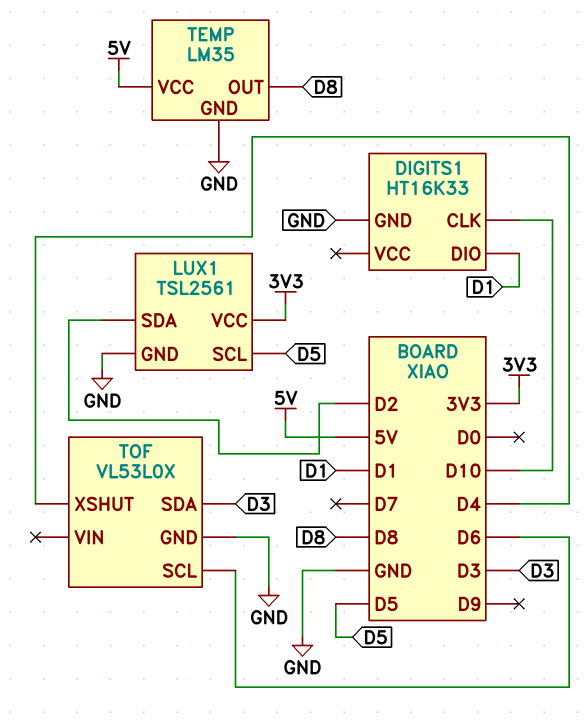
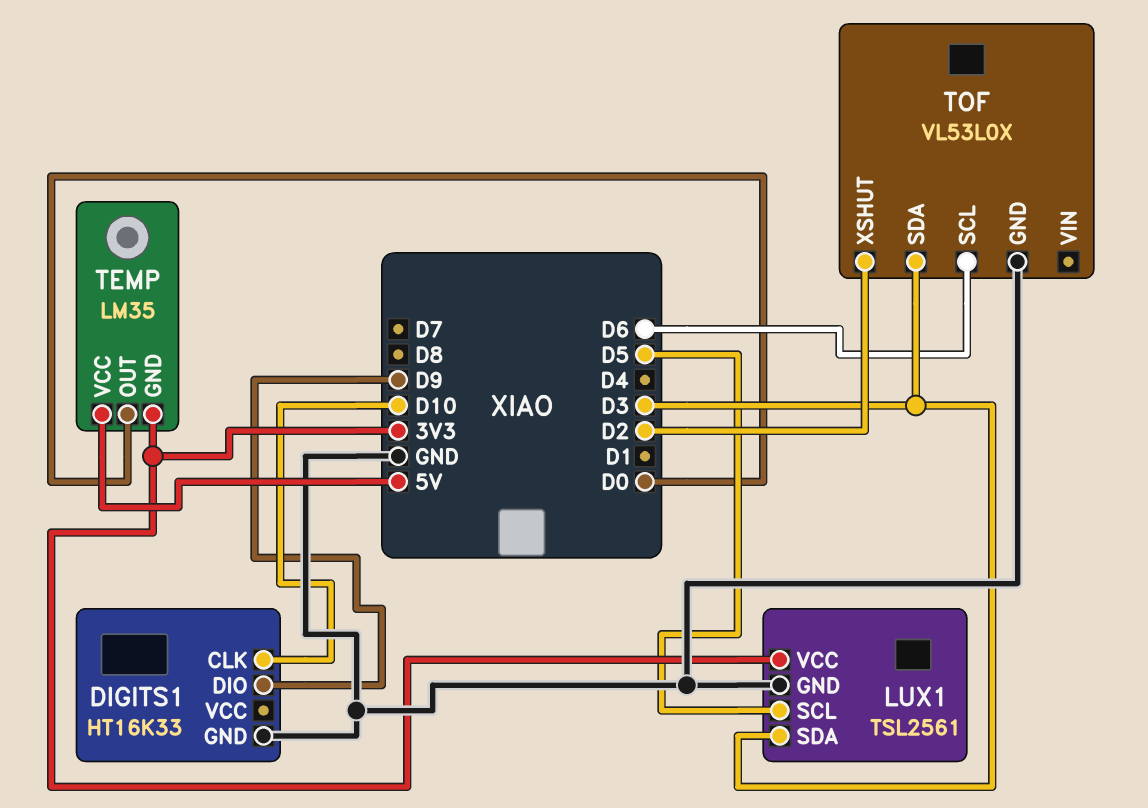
DIGITS1 pin DIO: D1 -> D9
LUX1 pin SDA: D2 -> D3
TEMP pin GND: GND -> 3V3
TEMP pin OUT: D8 -> D0
TOF pin XSHUT: D4 -> D2

